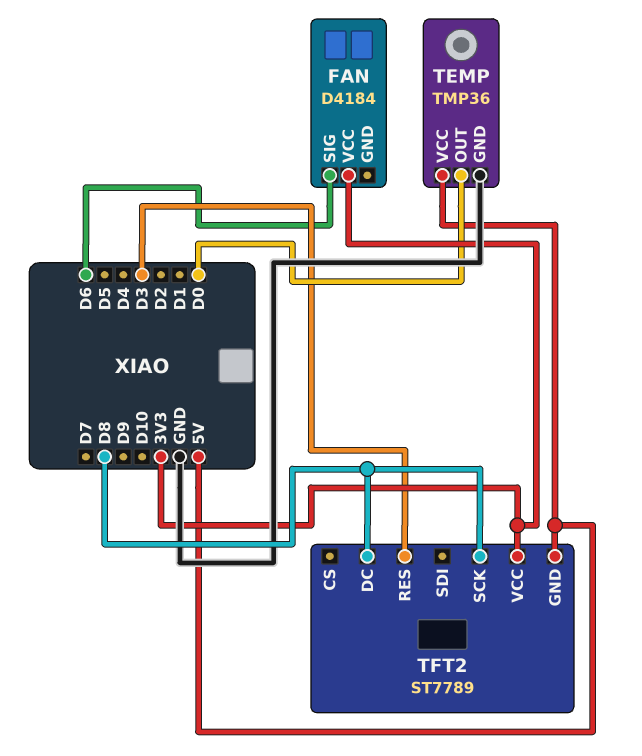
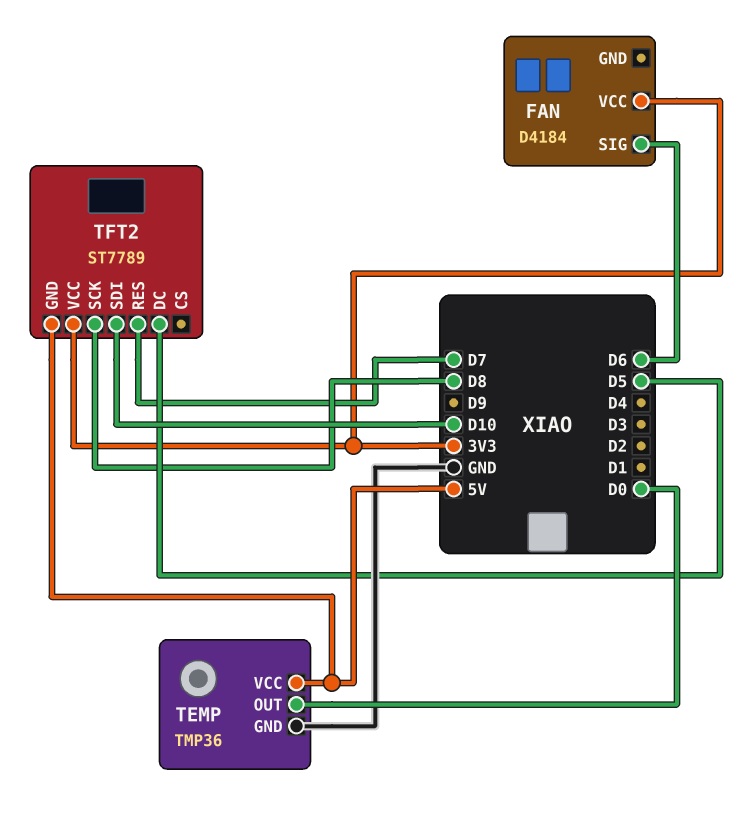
TFT2 pin DC: D8 -> D5
TFT2 pin RES: D3 -> D7
TFT2 pin SDI: none -> D10

